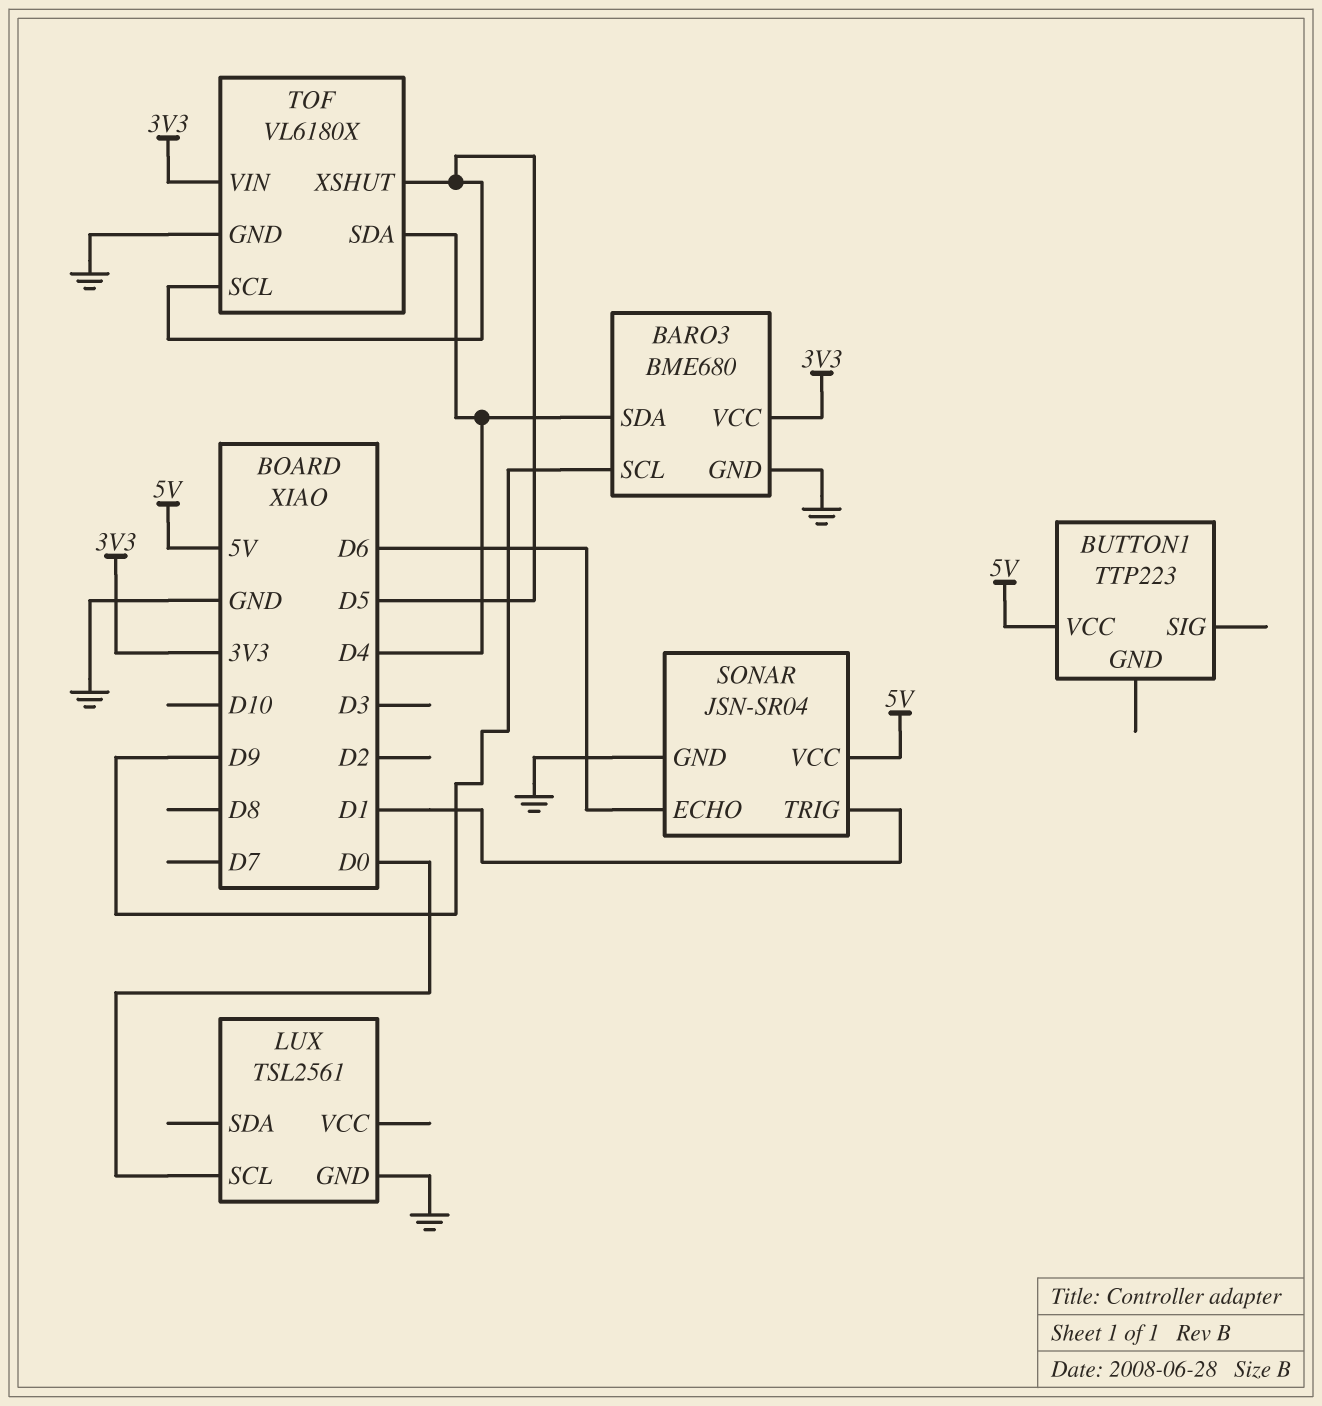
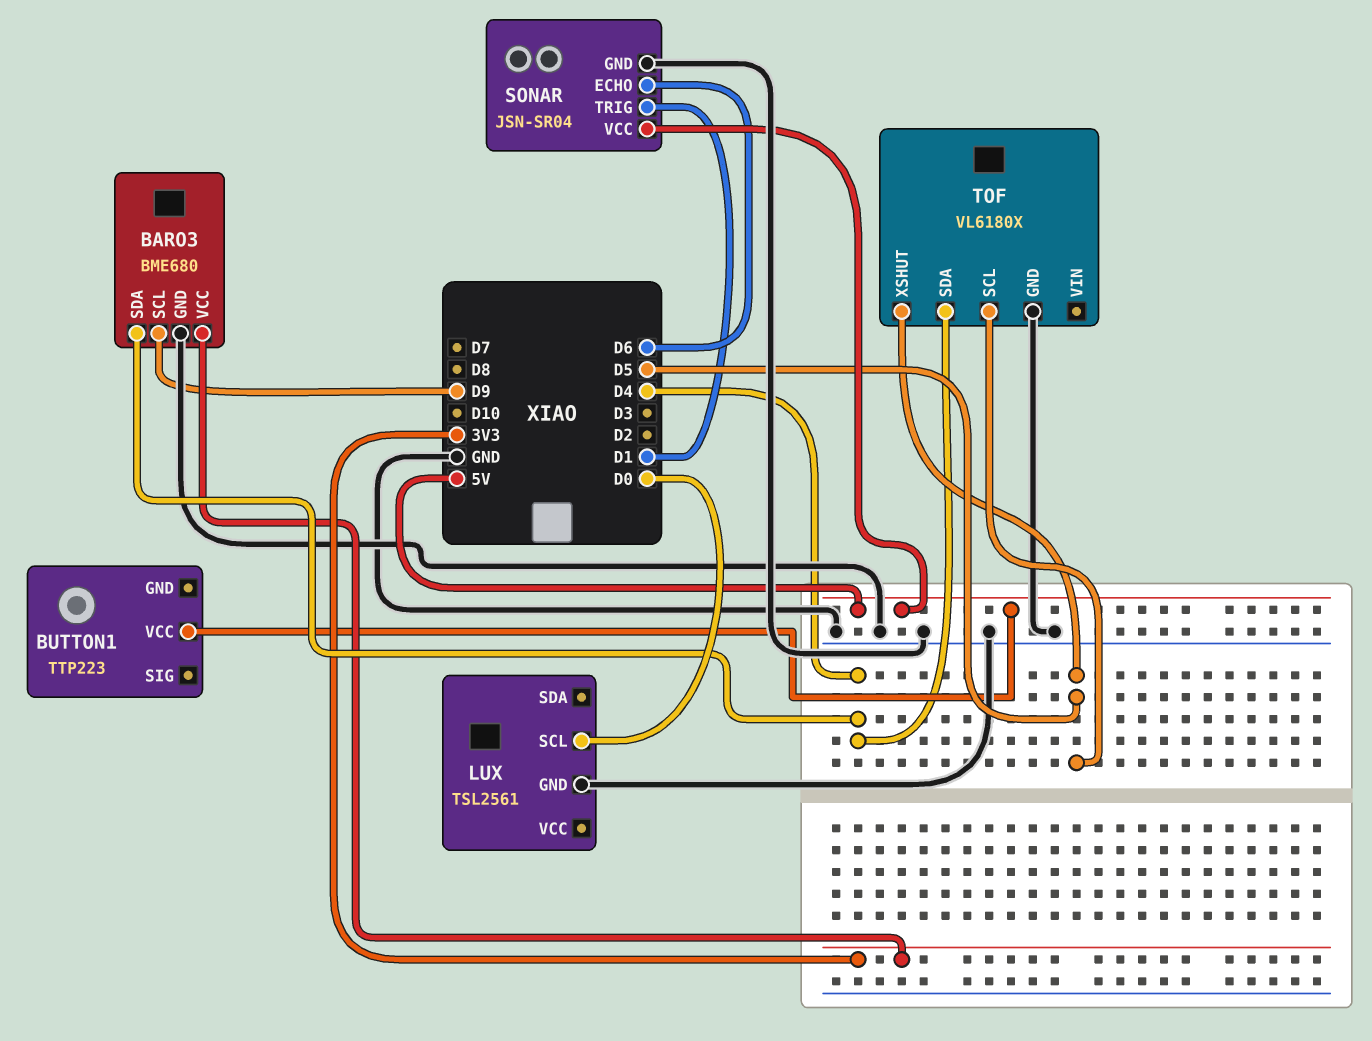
TOF pin VIN: 3V3 -> none

